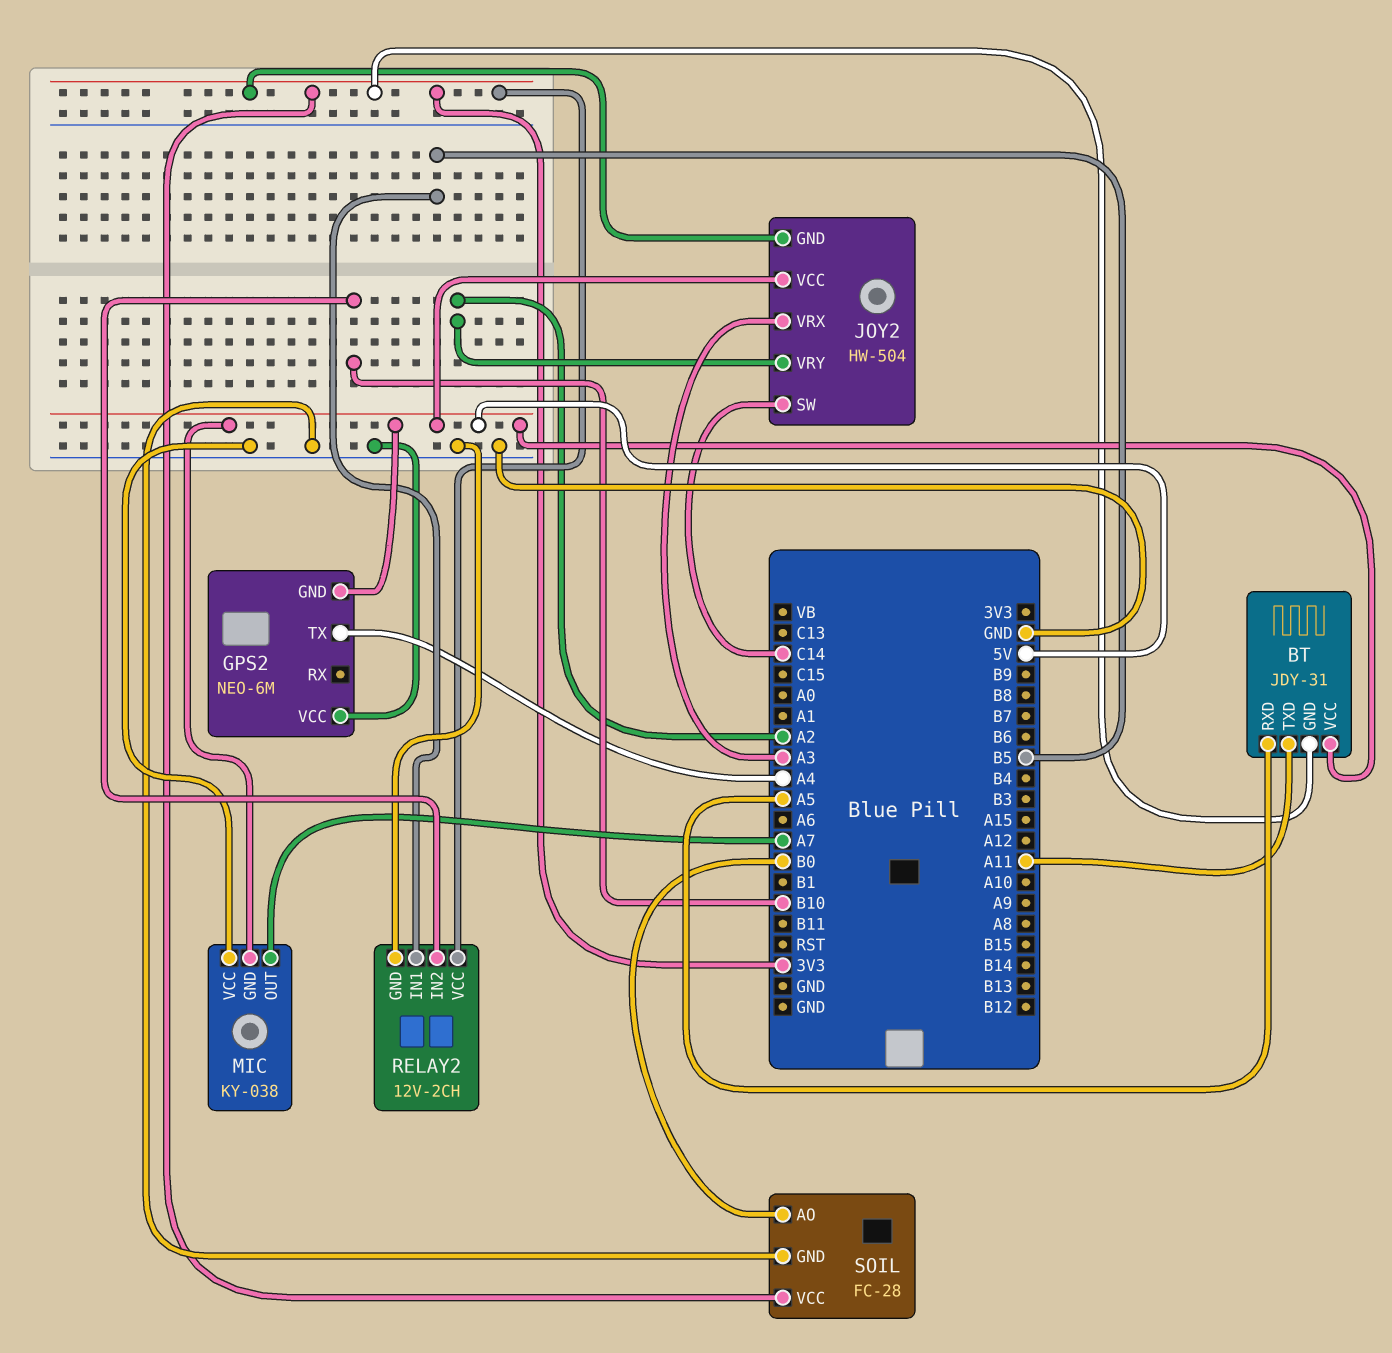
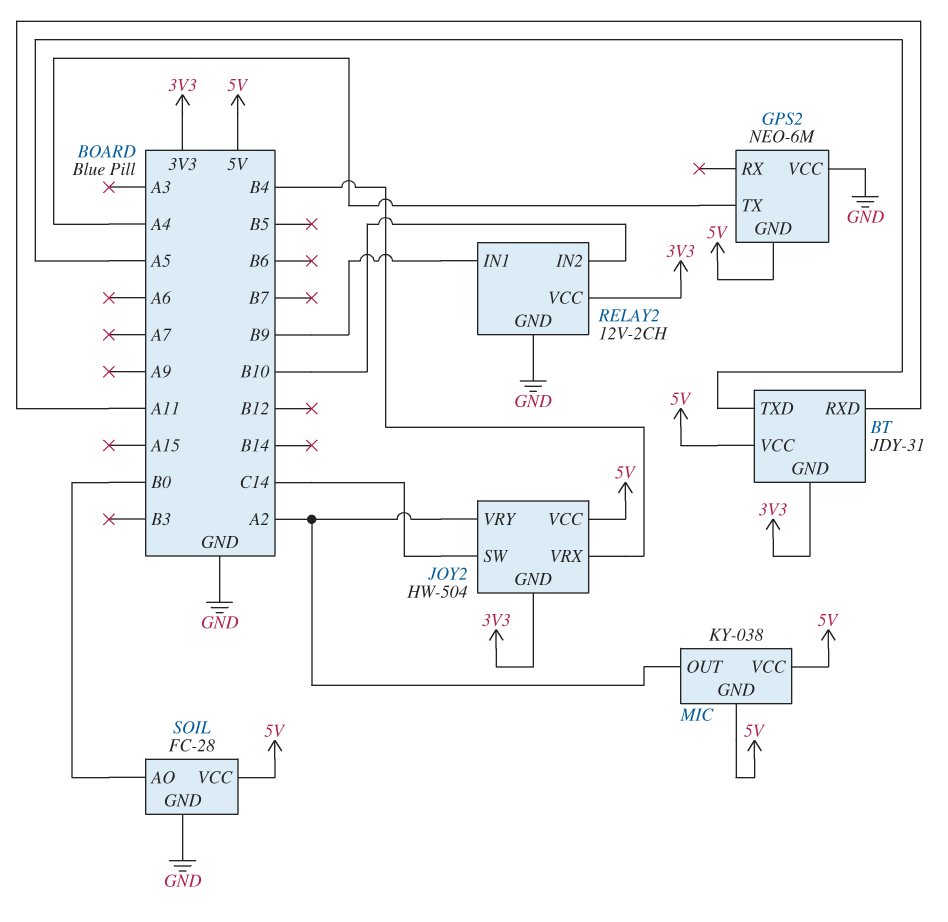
BT pin RXD: A5 -> A11
BT pin TXD: A11 -> A5
JOY2 pin VRX: A3 -> B4
MIC pin OUT: A7 -> A2
MIC pin VCC: GND -> 5V
RELAY2 pin IN1: B5 -> B9
SOIL pin VCC: 3V3 -> 5V

